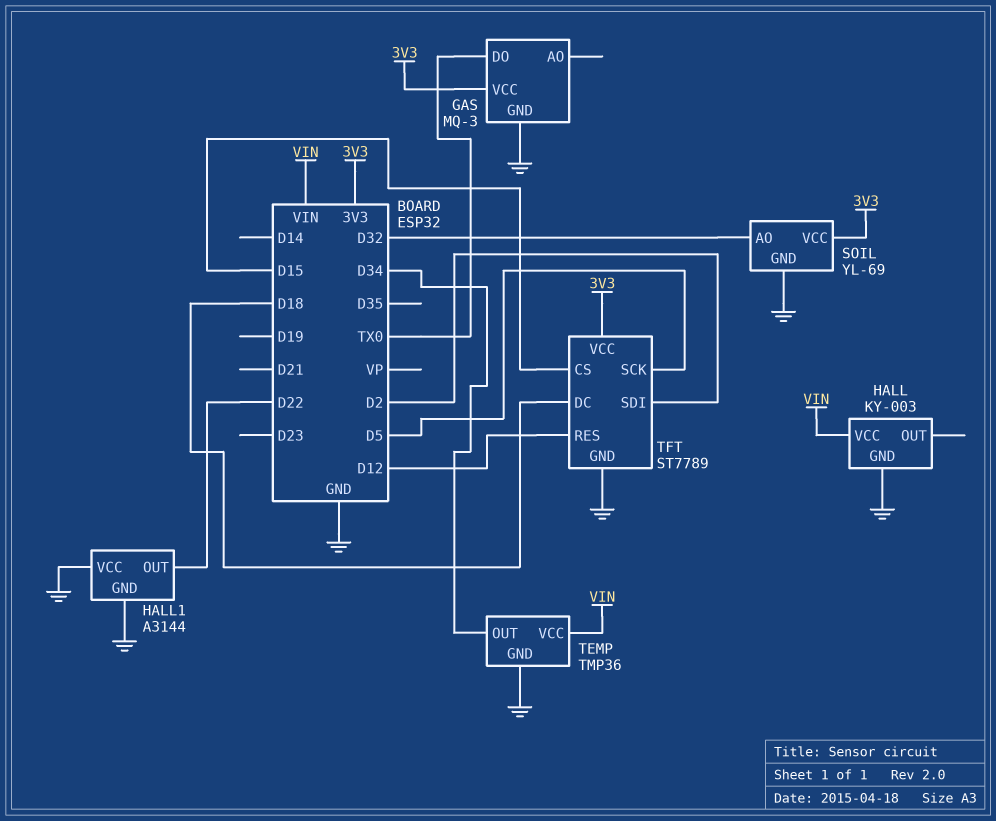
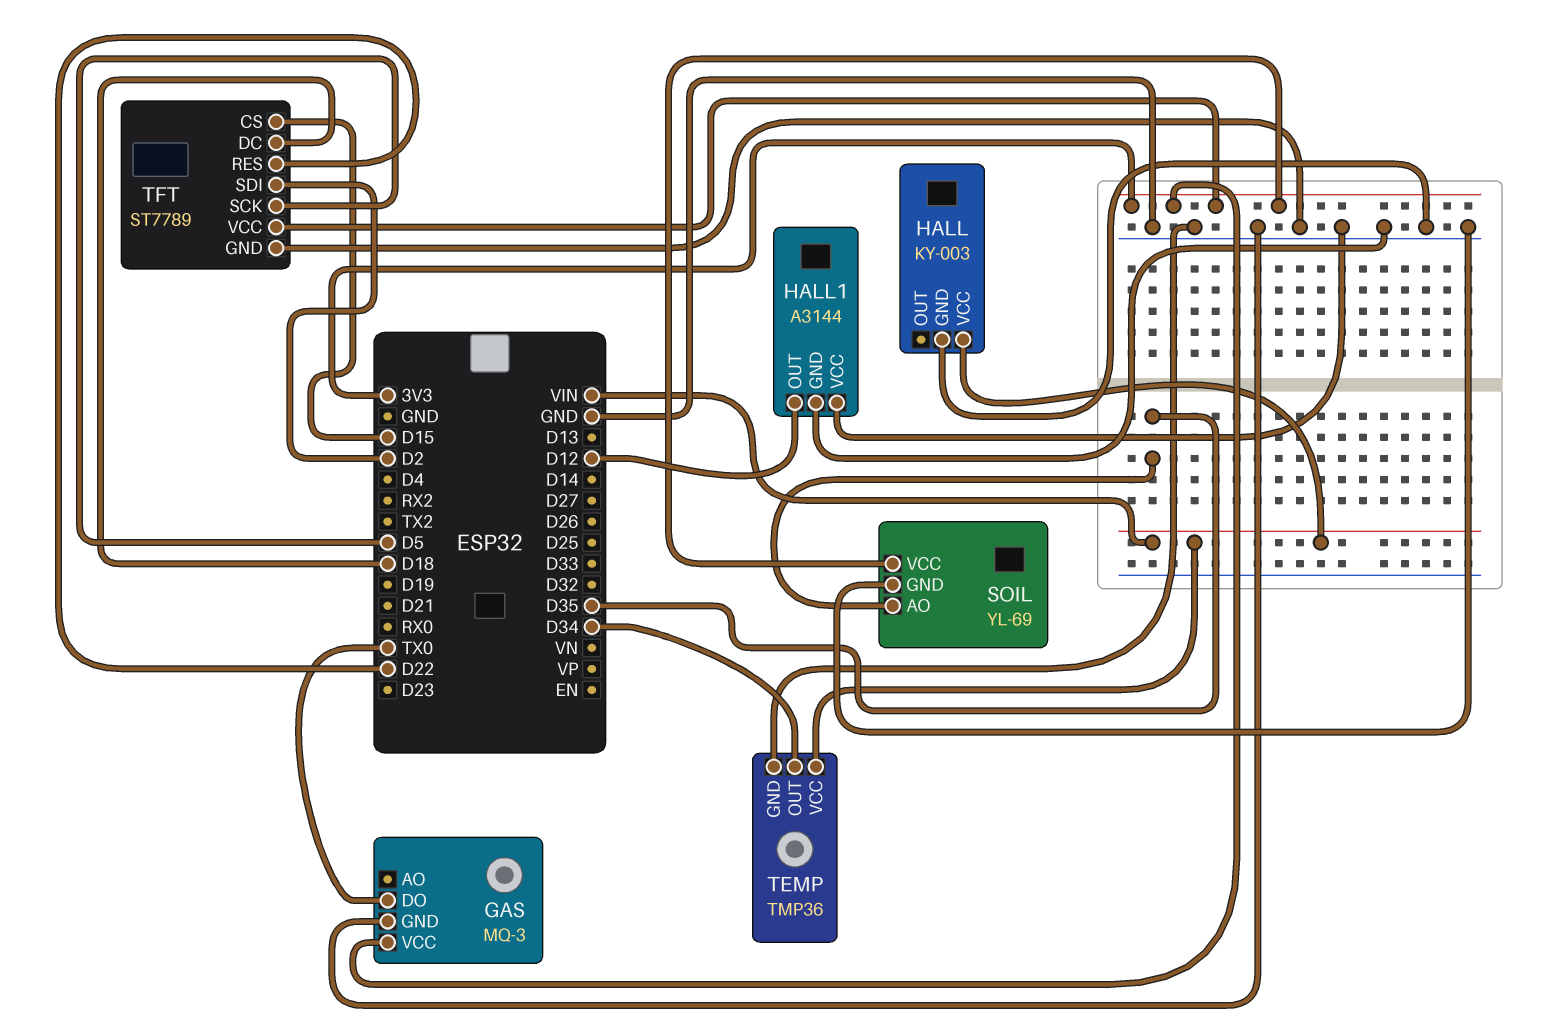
HALL1 pin OUT: D22 -> D12
SOIL pin AO: D32 -> D35
TFT pin RES: D12 -> D22

